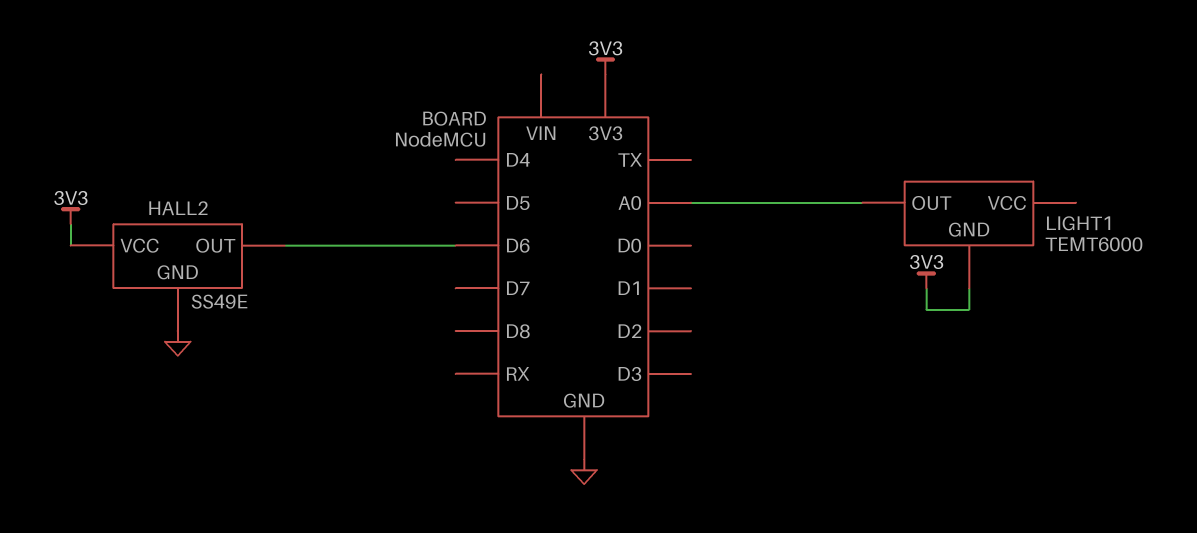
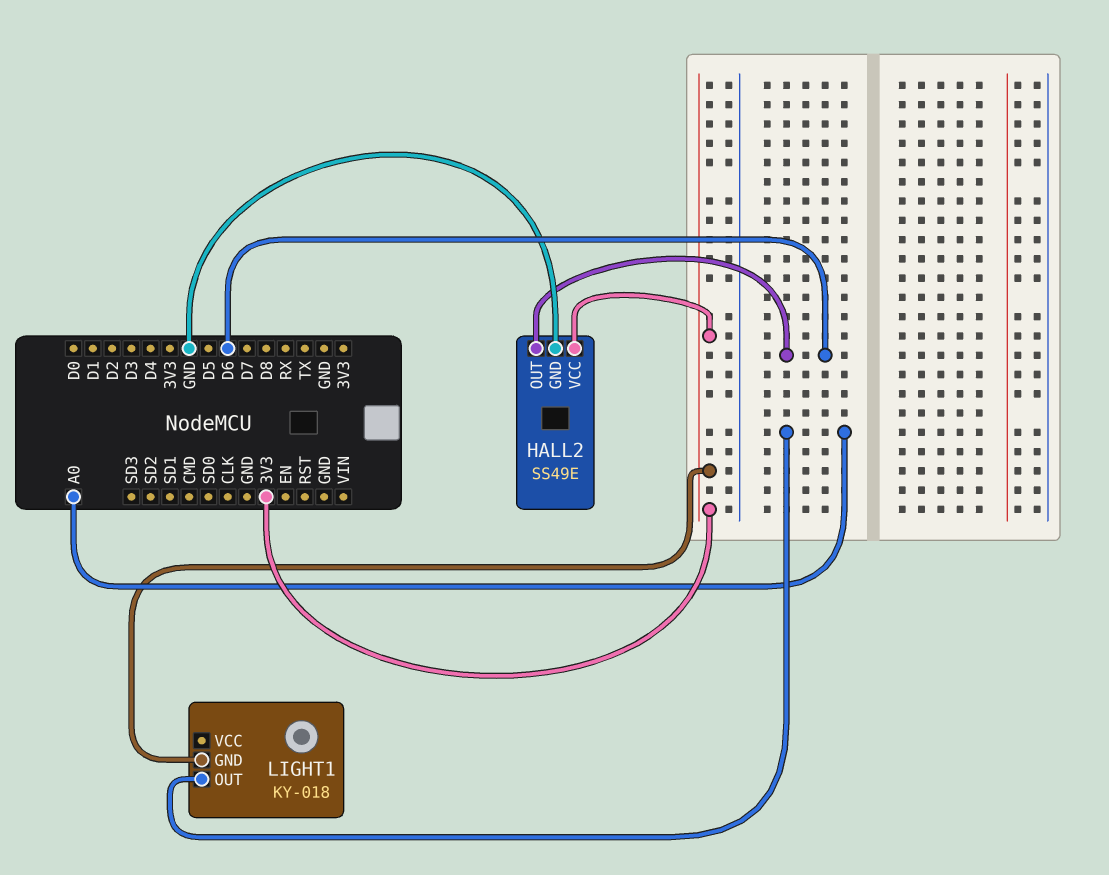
LIGHT1: TEMT6000 -> KY-018

